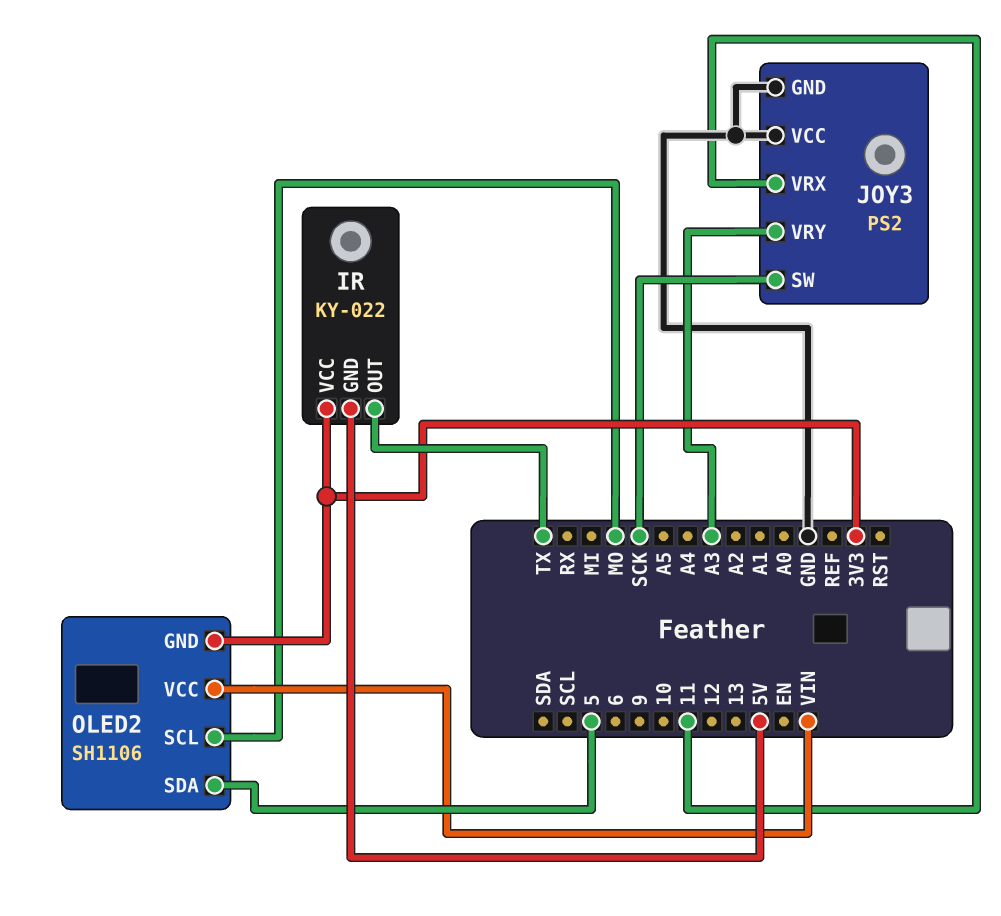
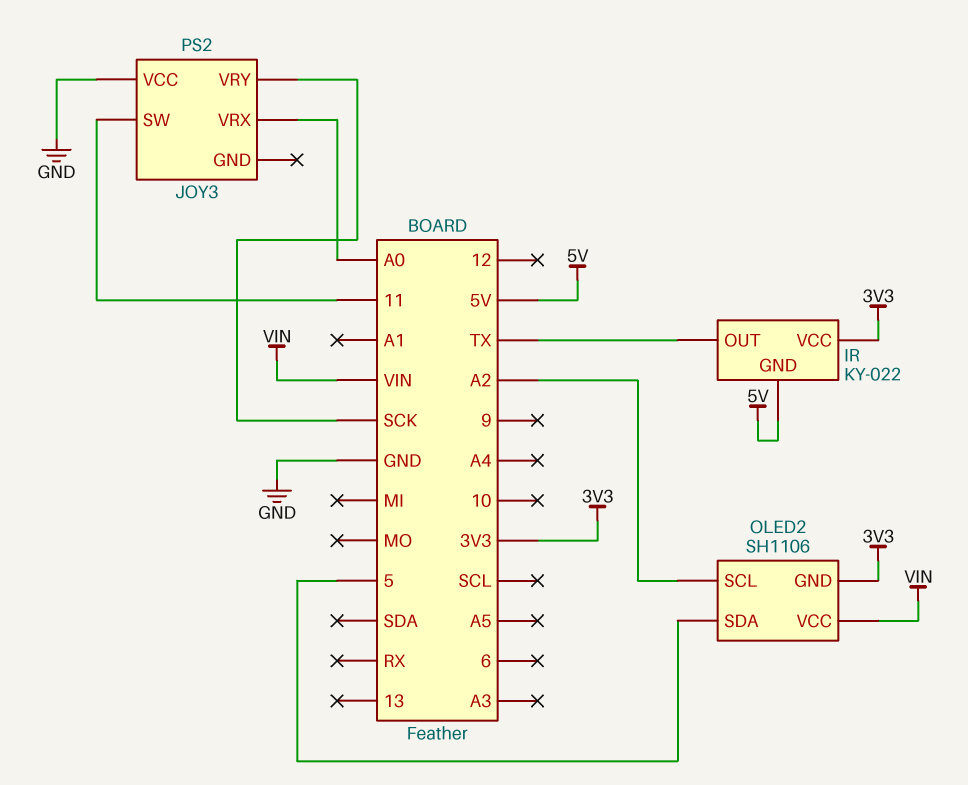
JOY3 pin GND: GND -> none
JOY3 pin SW: SCK -> 11
JOY3 pin VRX: 11 -> A0
JOY3 pin VRY: A3 -> SCK
OLED2 pin SCL: MO -> A2

